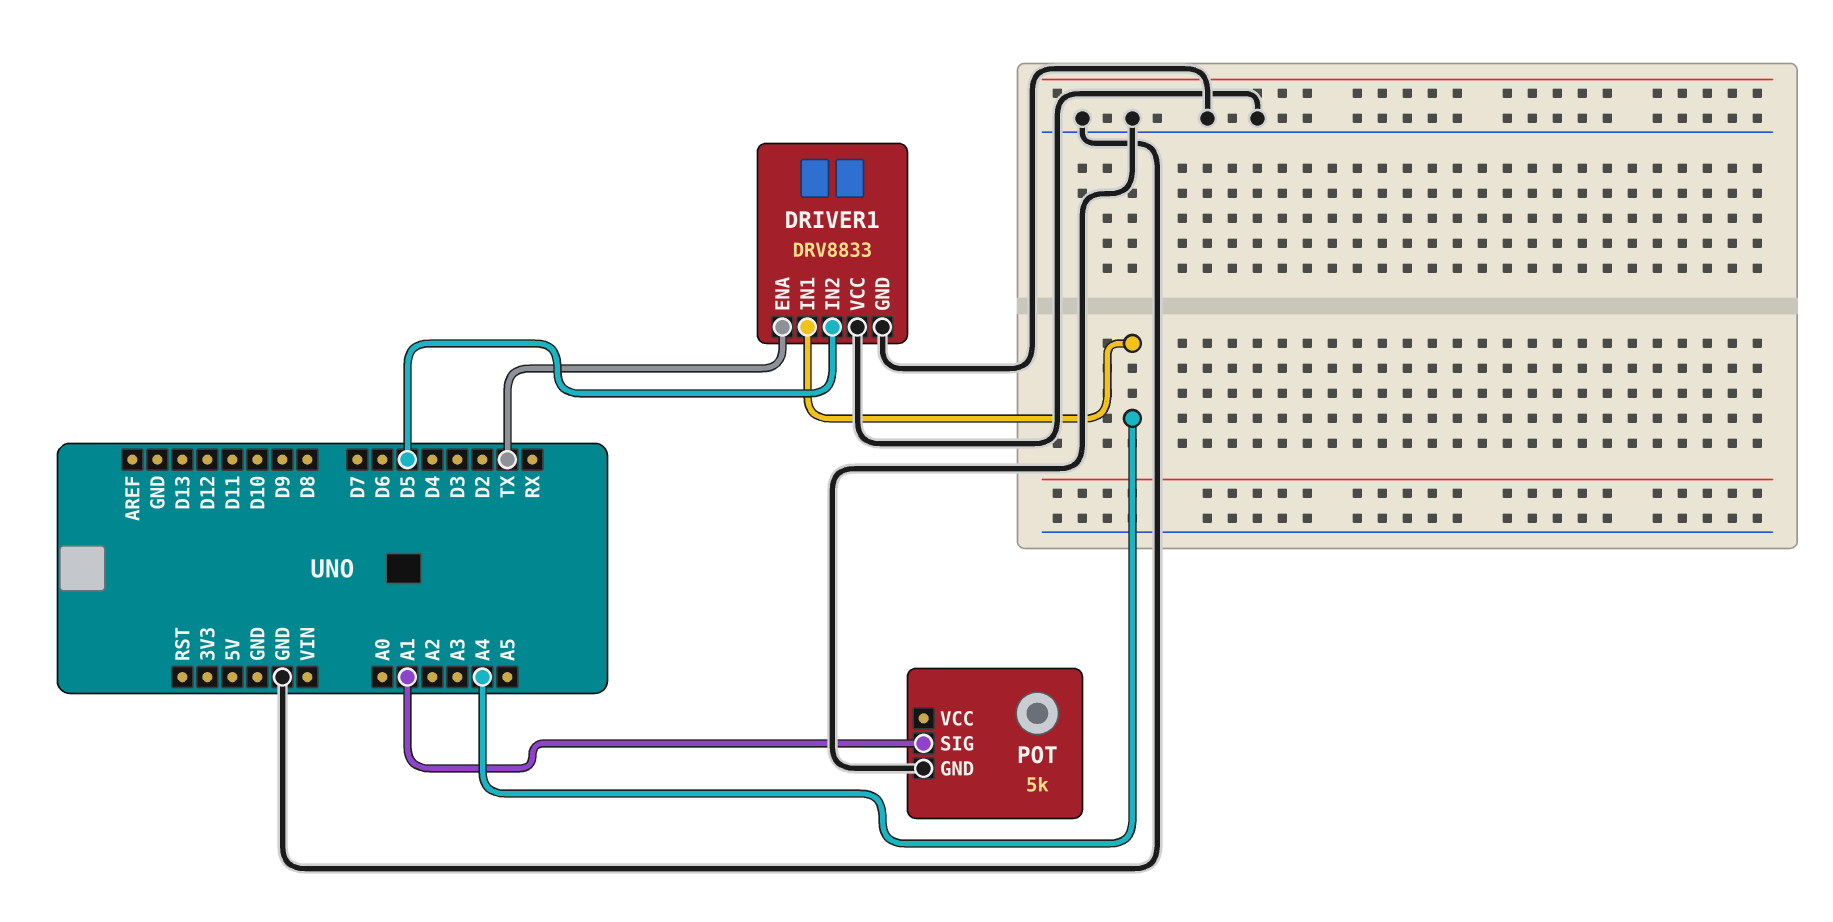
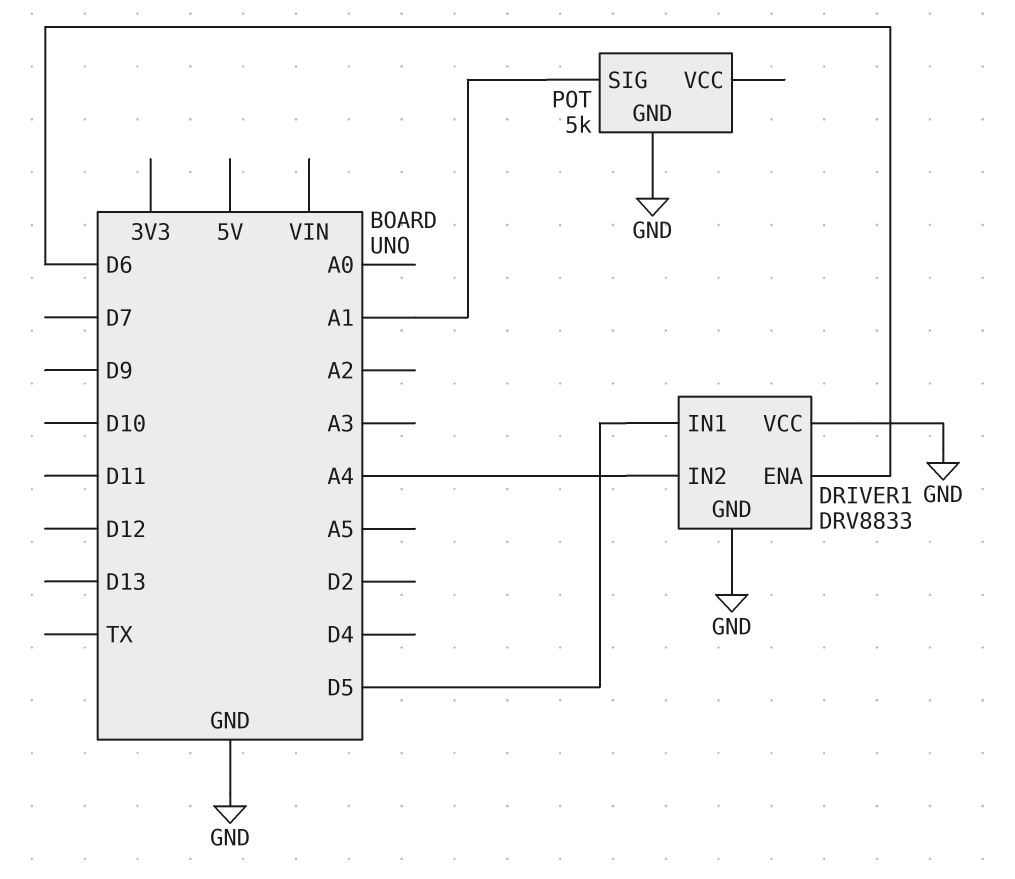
DRIVER1 pin ENA: TX -> D6
DRIVER1 pin IN1: A4 -> D5
DRIVER1 pin IN2: D5 -> A4

